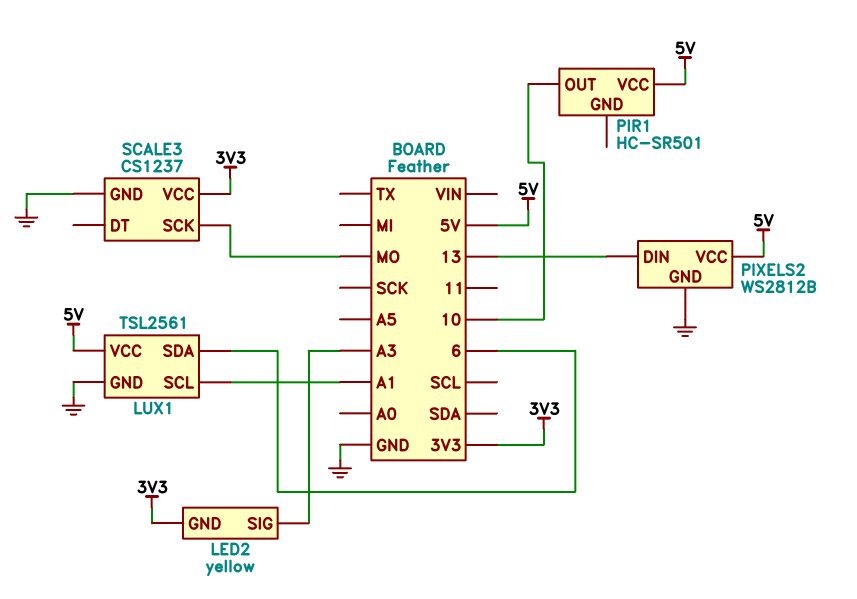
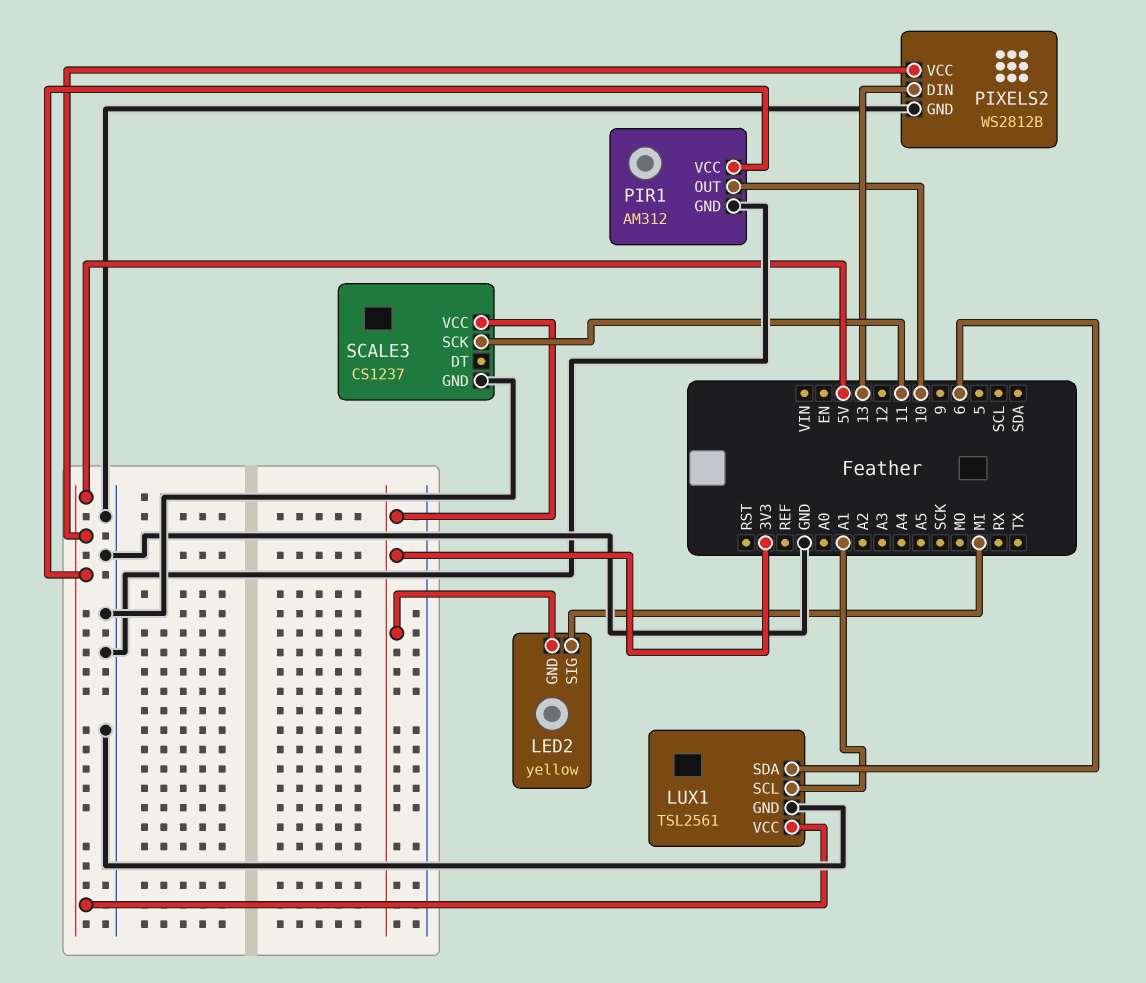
LED2 pin SIG: A3 -> MI
PIR1: HC-SR501 -> AM312
PIR1 pin GND: none -> GND
SCALE3 pin SCK: MO -> 11

